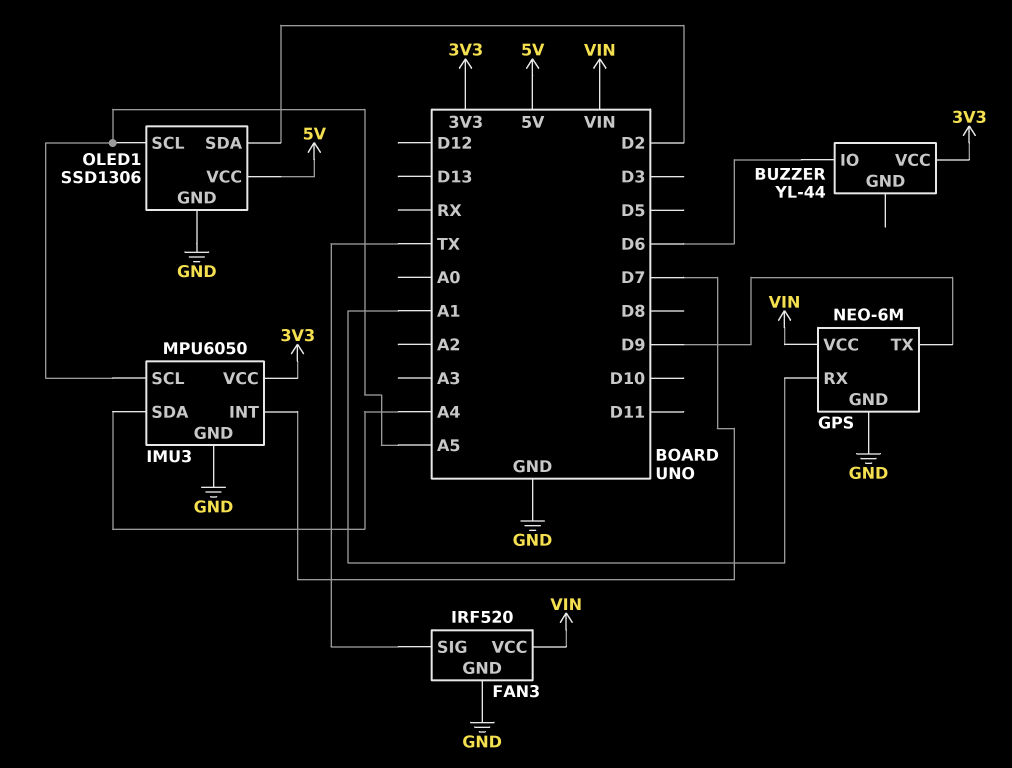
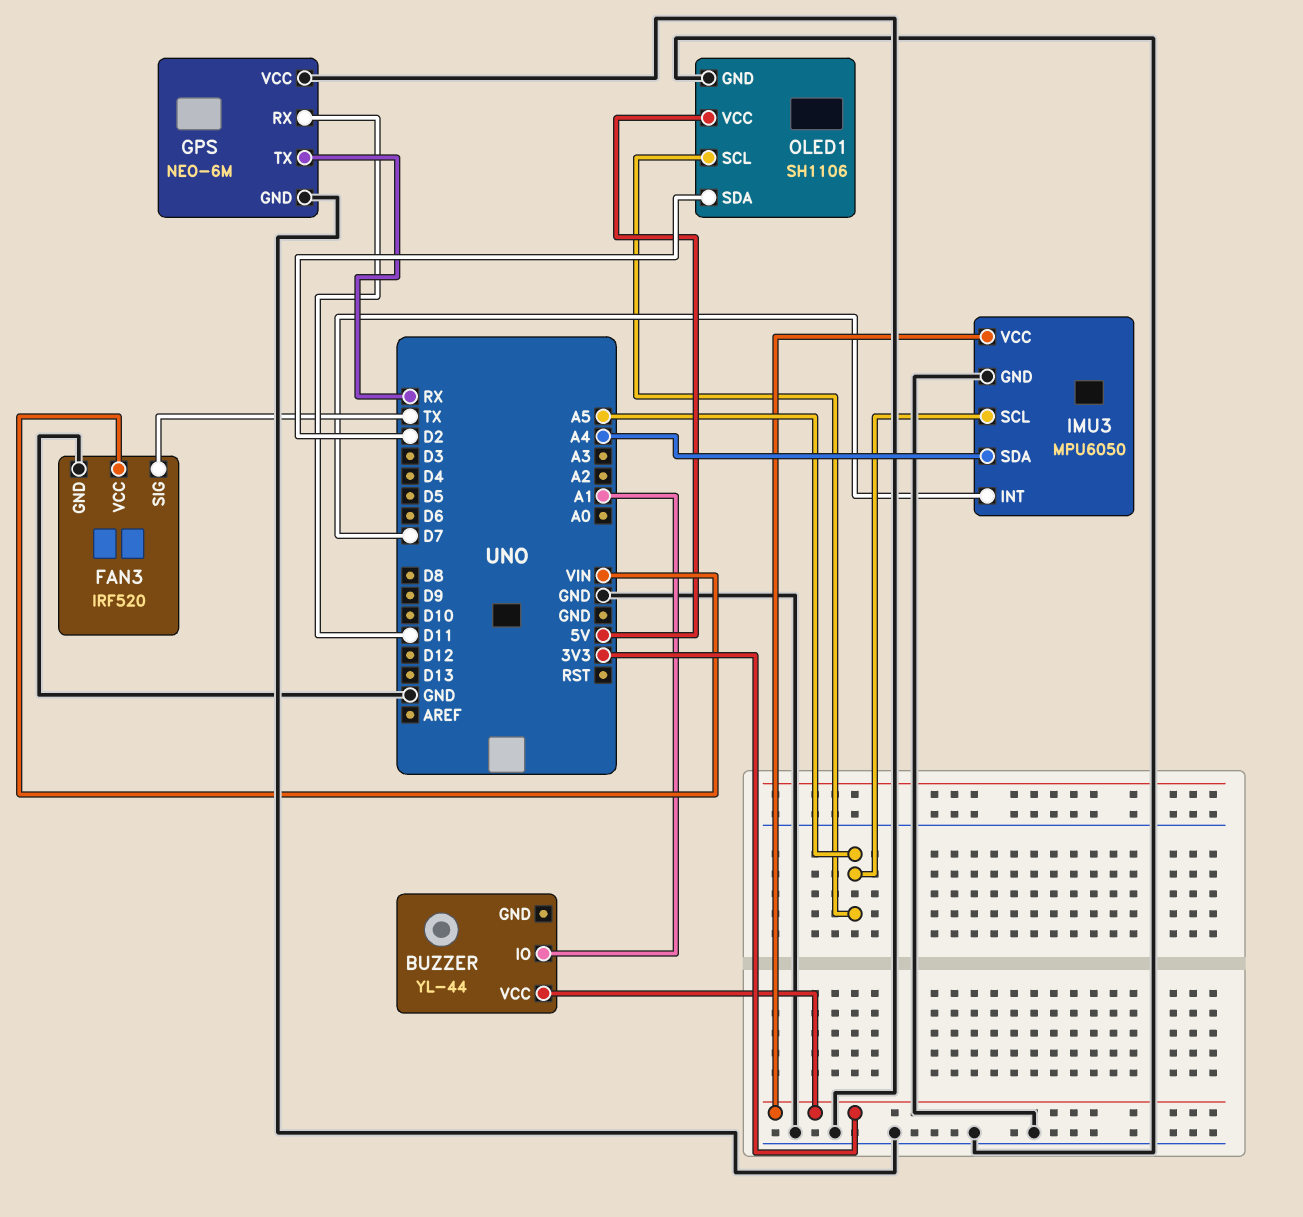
BUZZER pin IO: D6 -> A1
GPS pin RX: A1 -> D11
GPS pin TX: D9 -> RX
GPS pin VCC: VIN -> GND
OLED1: SSD1306 -> SH1106

